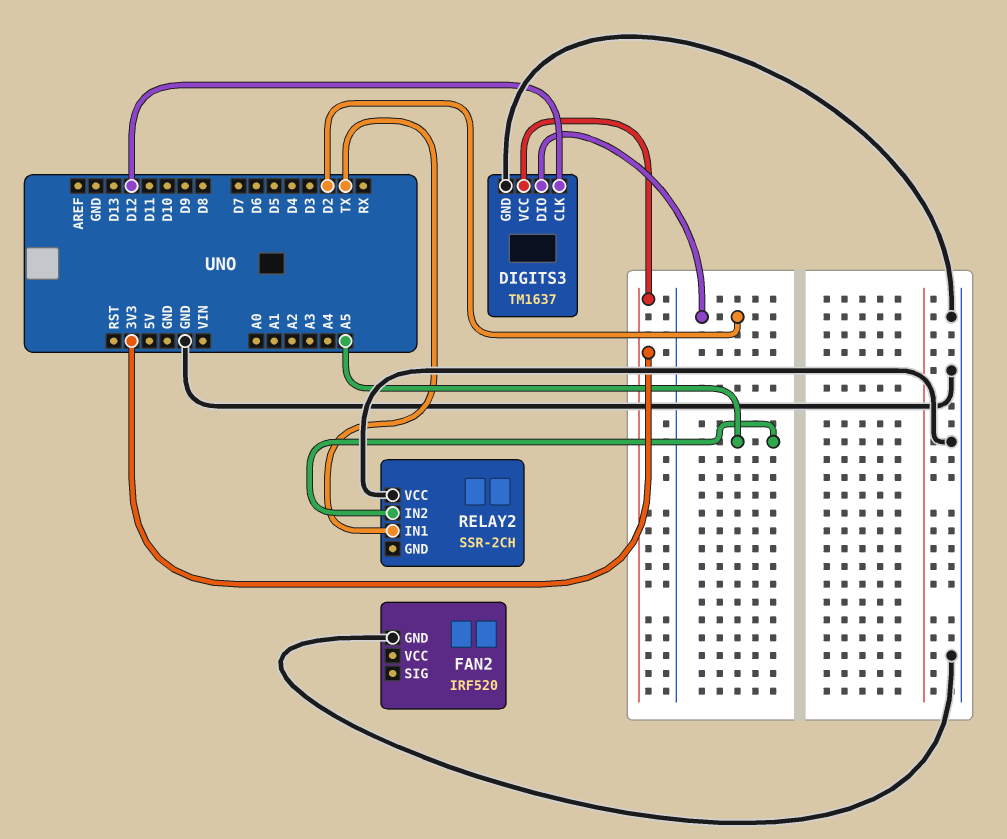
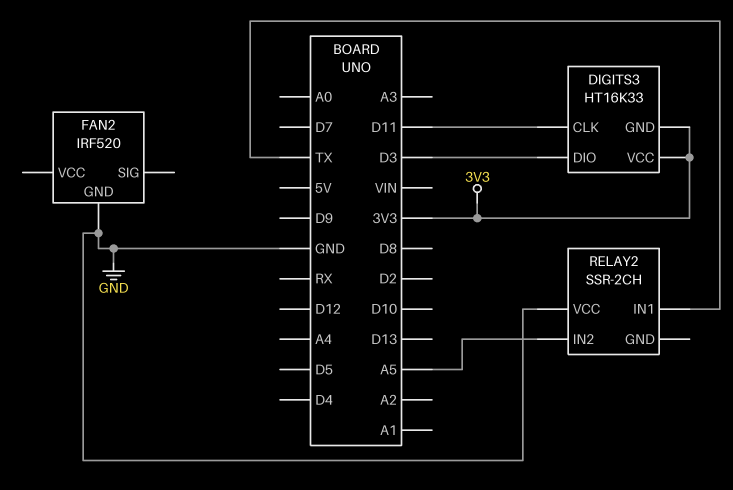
DIGITS3: TM1637 -> HT16K33
DIGITS3 pin CLK: D12 -> D11
DIGITS3 pin DIO: D2 -> D3
DIGITS3 pin GND: GND -> 3V3

